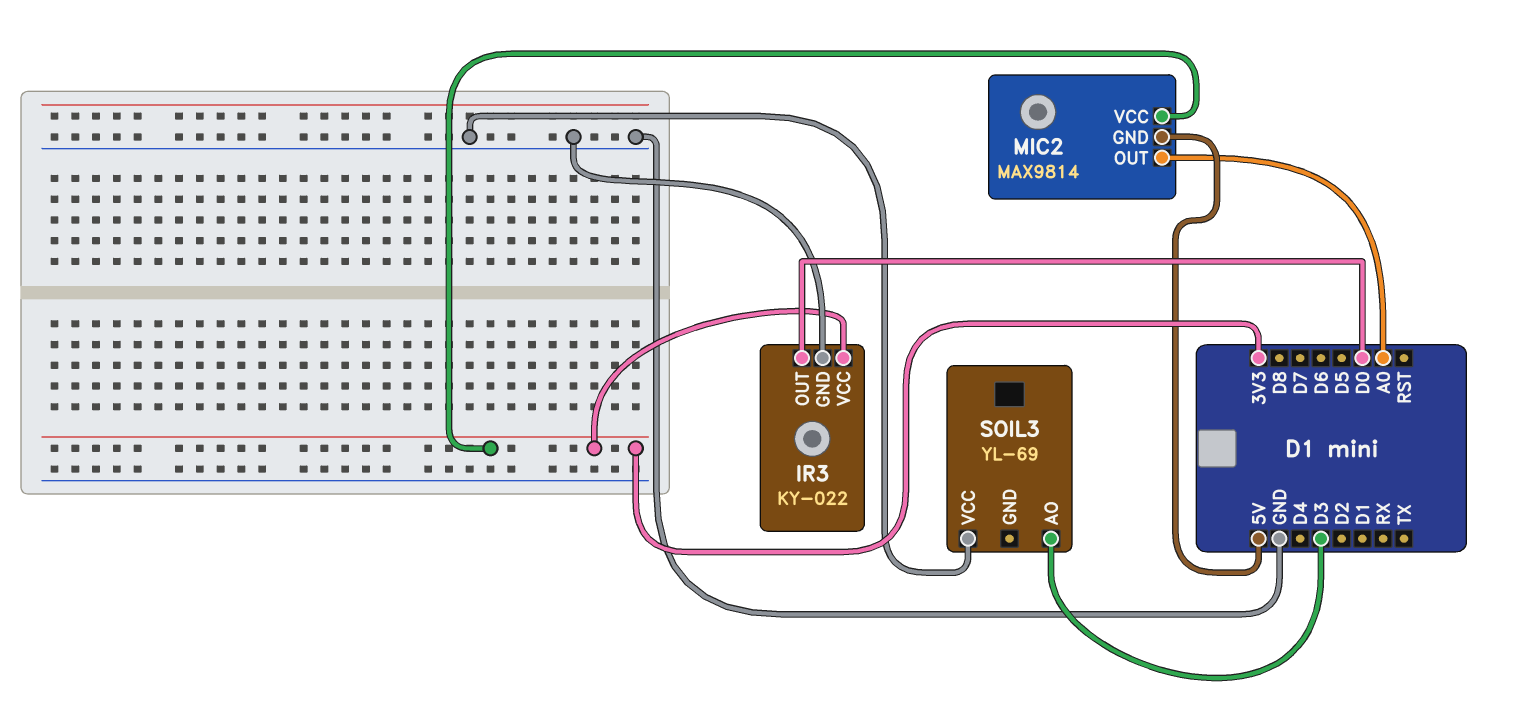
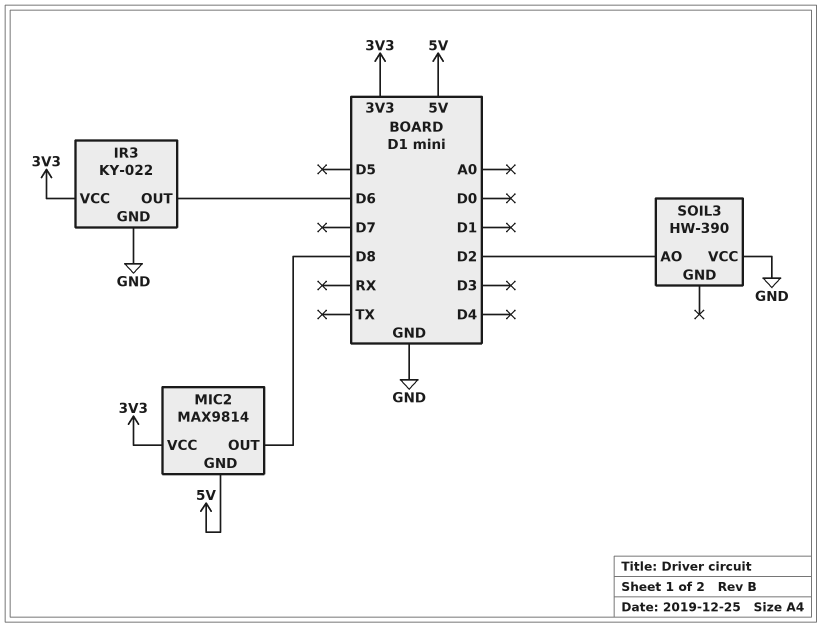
IR3 pin OUT: D0 -> D6
MIC2 pin OUT: A0 -> D8
SOIL3: YL-69 -> HW-390
SOIL3 pin AO: D3 -> D2

